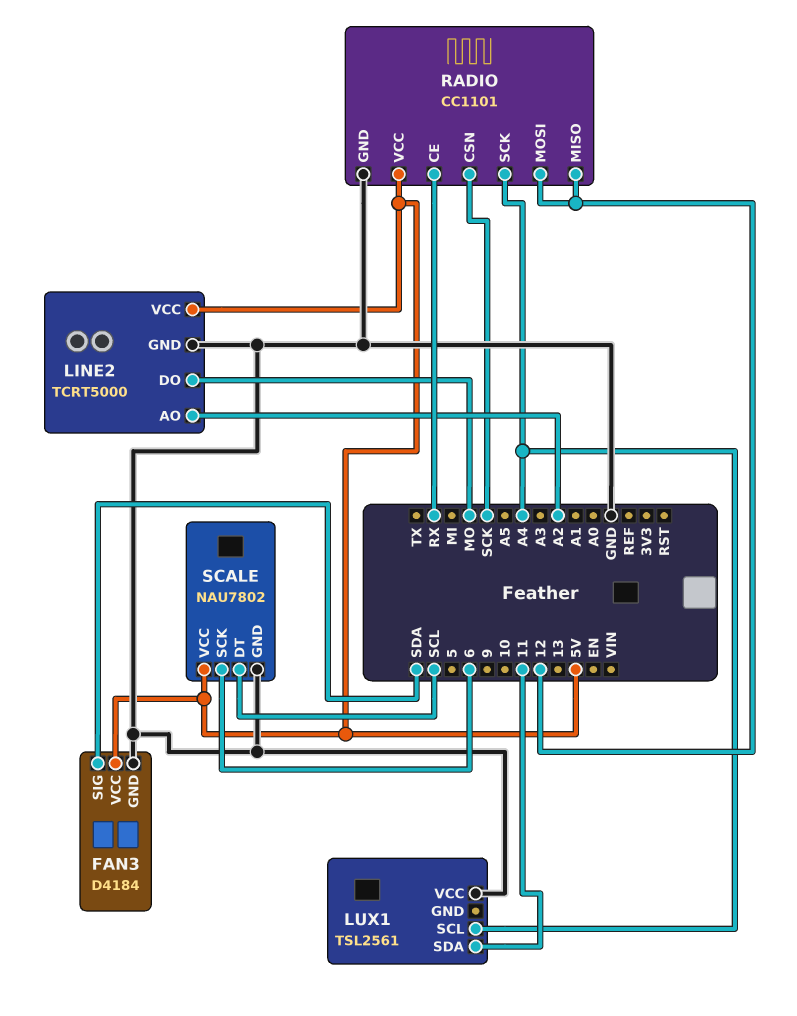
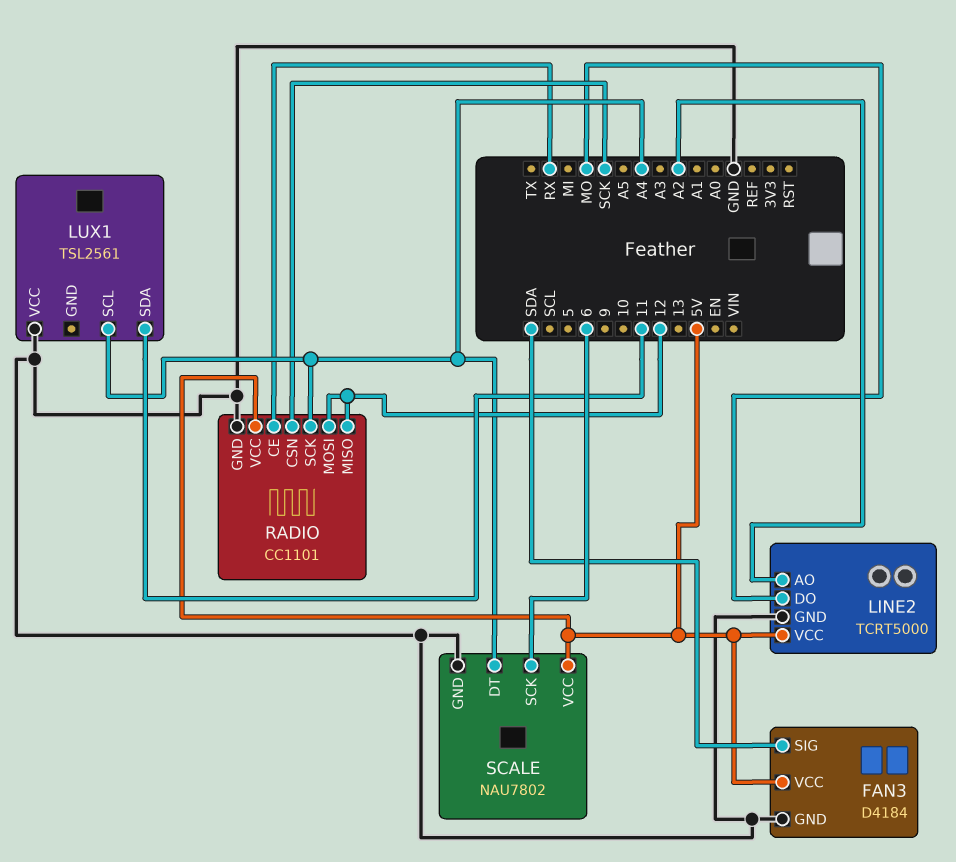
SCALE pin DT: SCL -> A4

